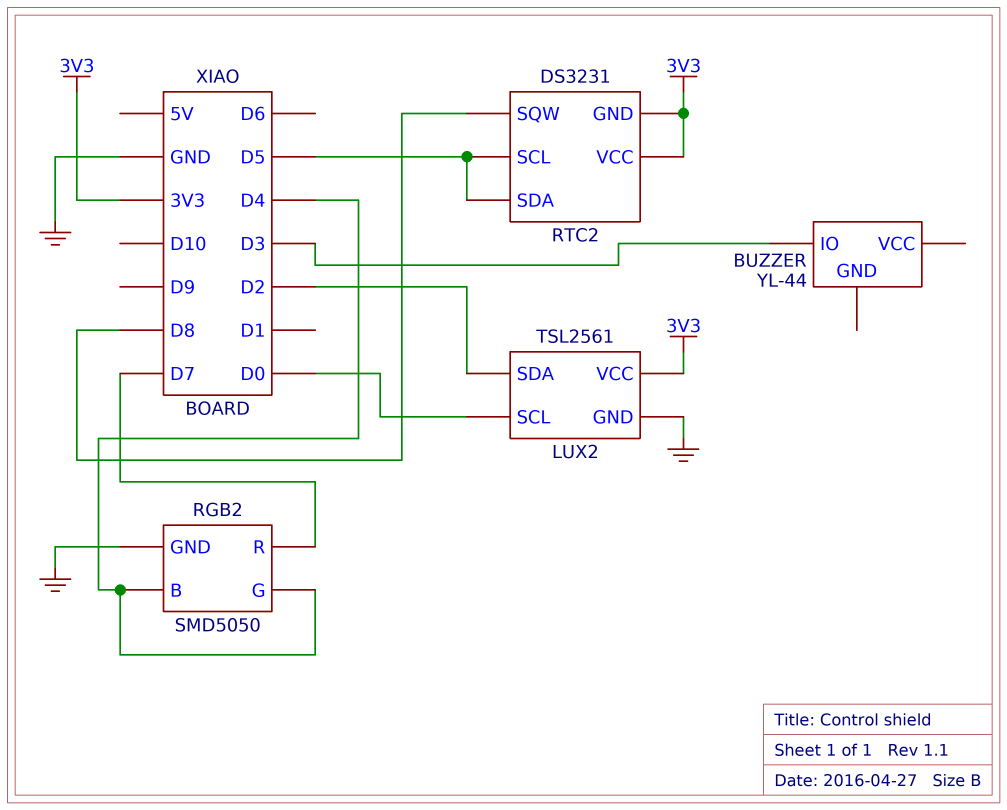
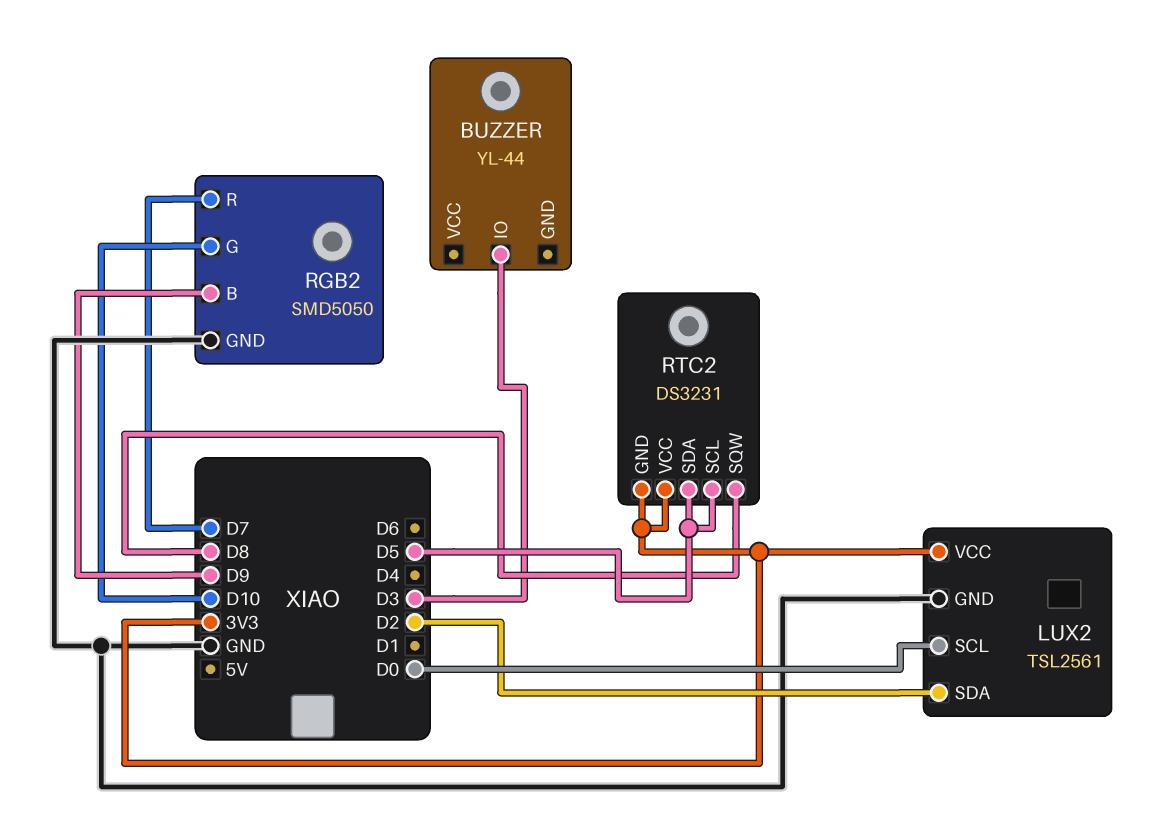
RGB2 pin B: D4 -> D9
RGB2 pin G: D4 -> D10

